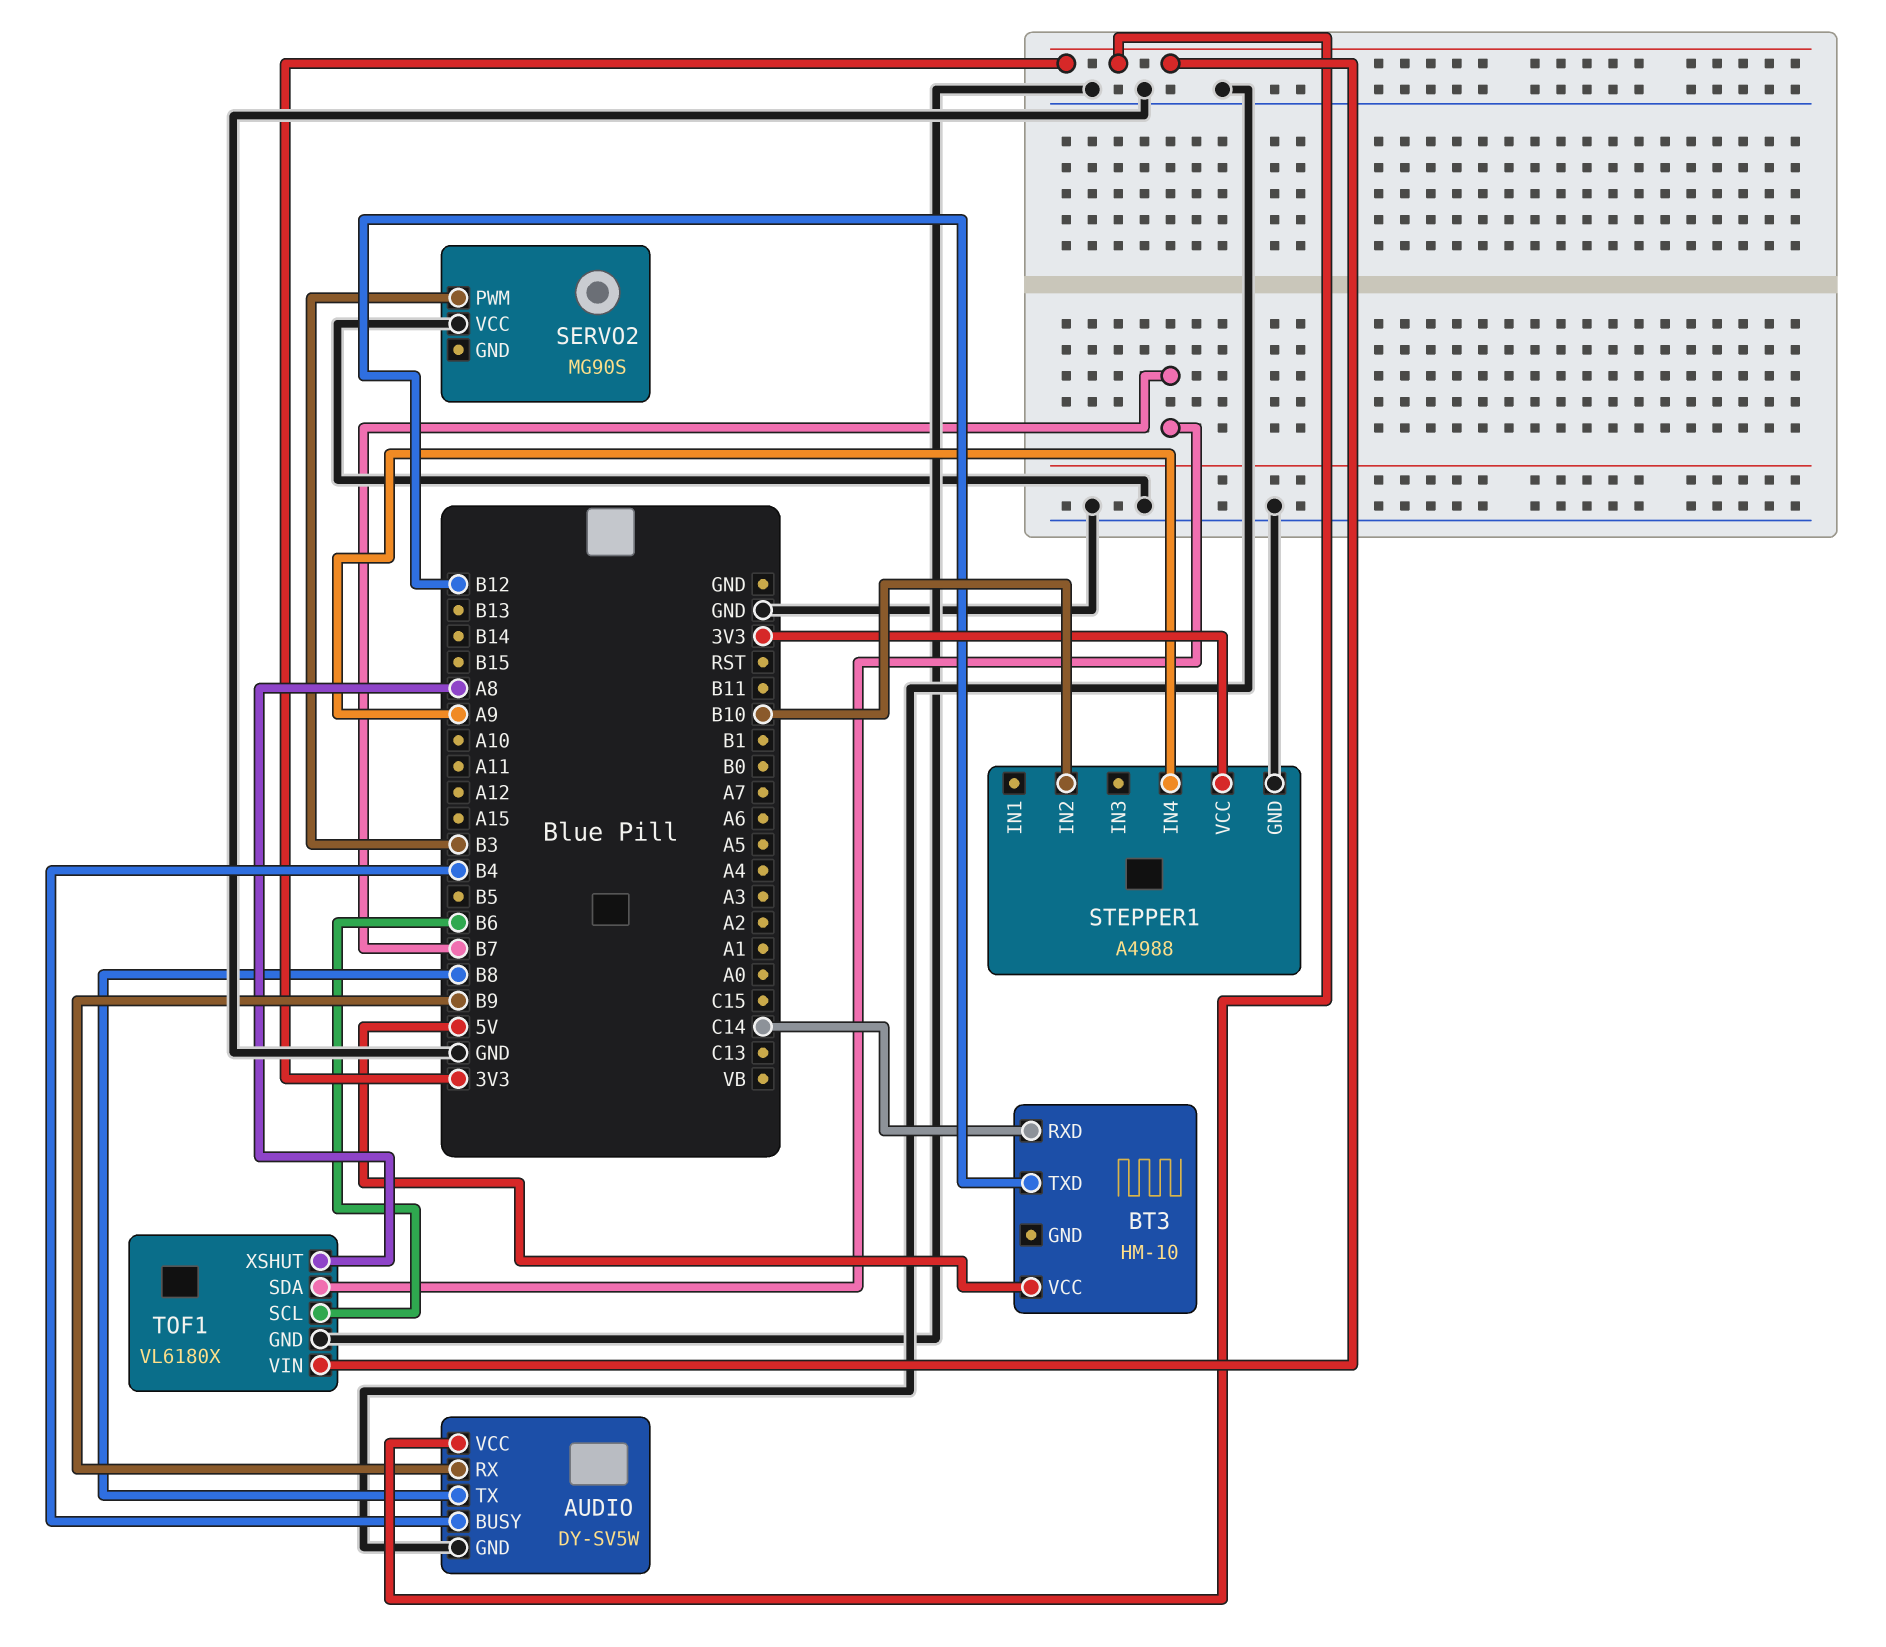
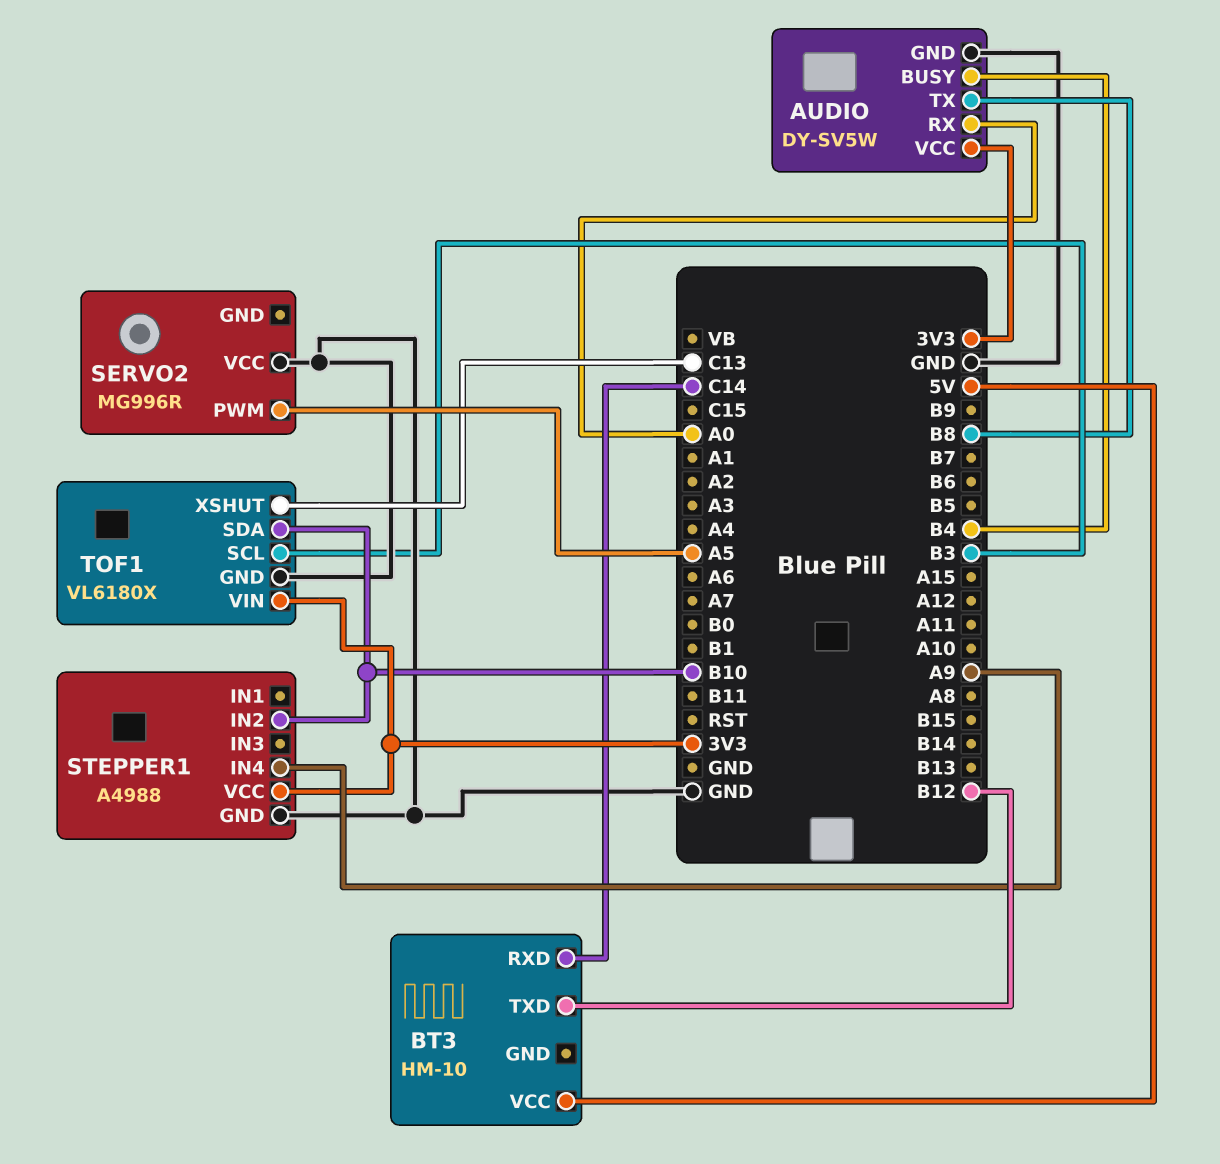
AUDIO pin RX: B9 -> A0
SERVO2: MG90S -> MG996R
SERVO2 pin PWM: B3 -> A5
TOF1 pin SCL: B6 -> B3
TOF1 pin SDA: B7 -> B10
TOF1 pin XSHUT: A8 -> C13

